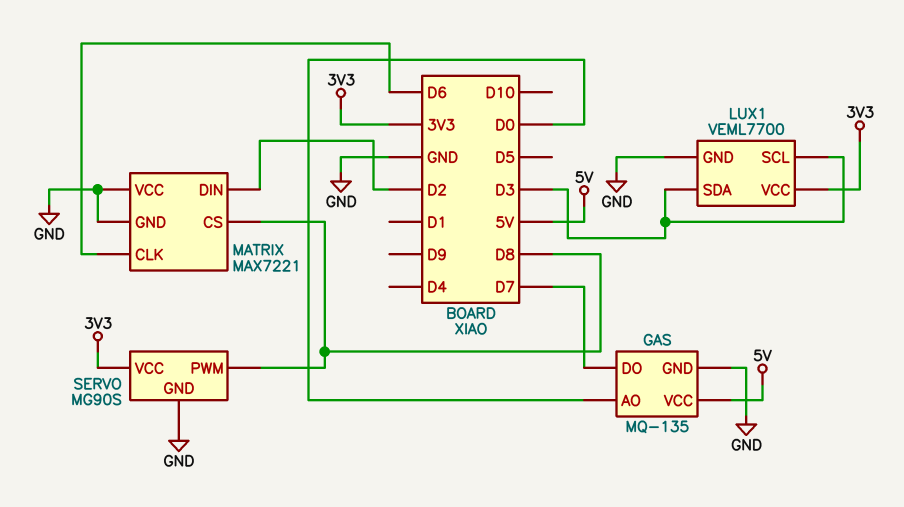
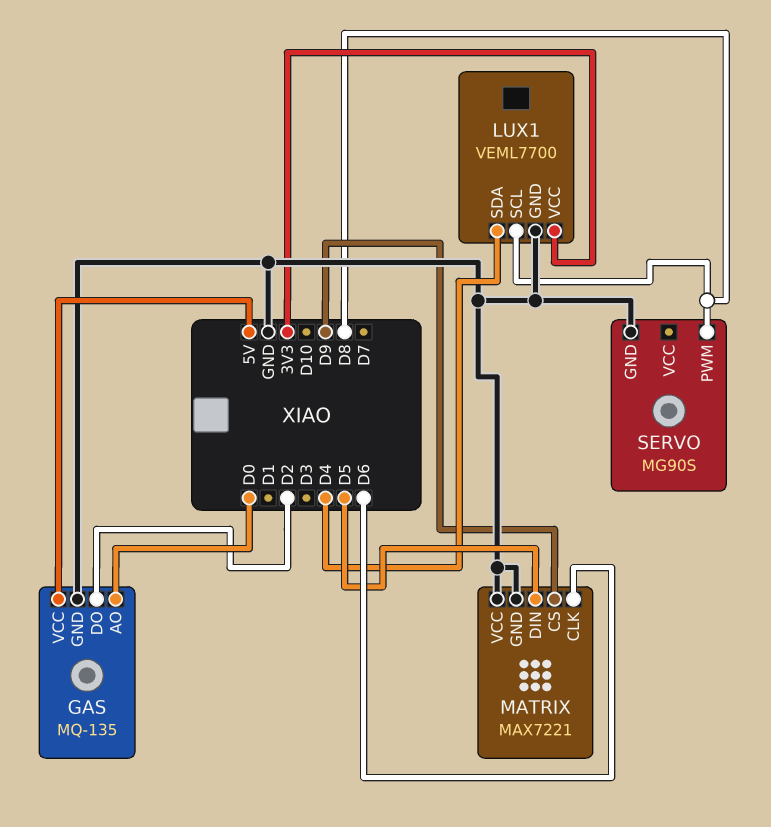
GAS pin DO: D7 -> D2
LUX1 pin SCL: D3 -> D8
LUX1 pin SDA: D3 -> D4
MATRIX pin CS: D8 -> D9
MATRIX pin DIN: D2 -> D5
SERVO pin VCC: 3V3 -> none

